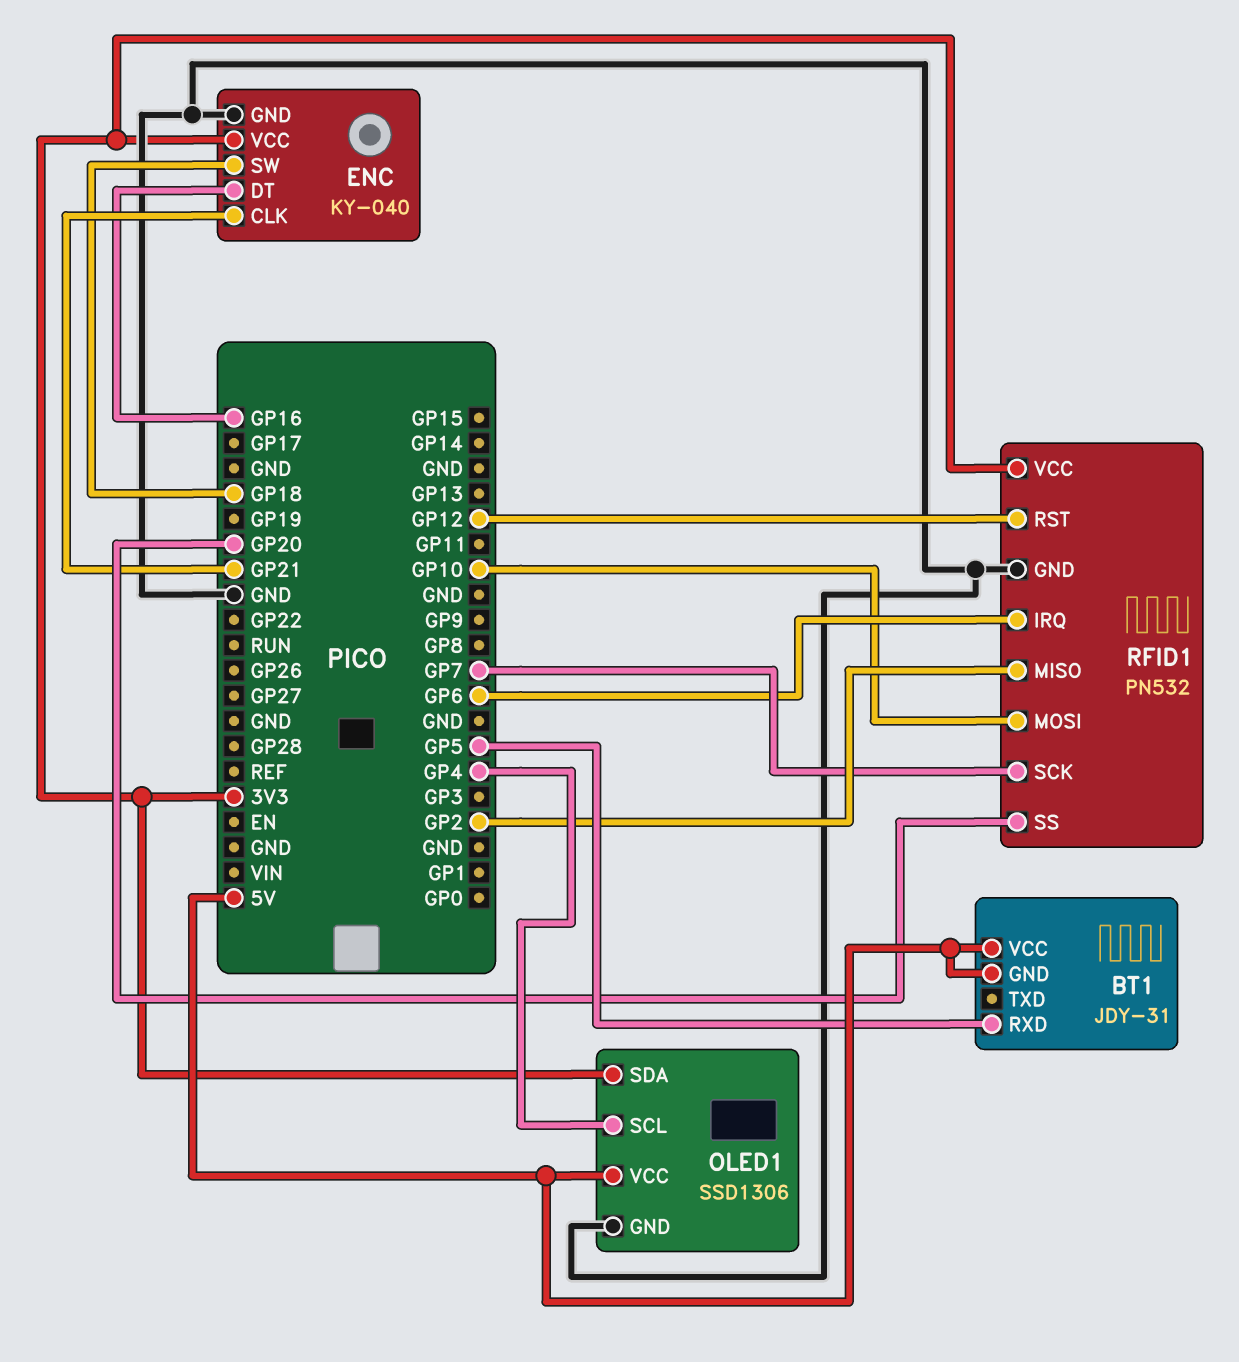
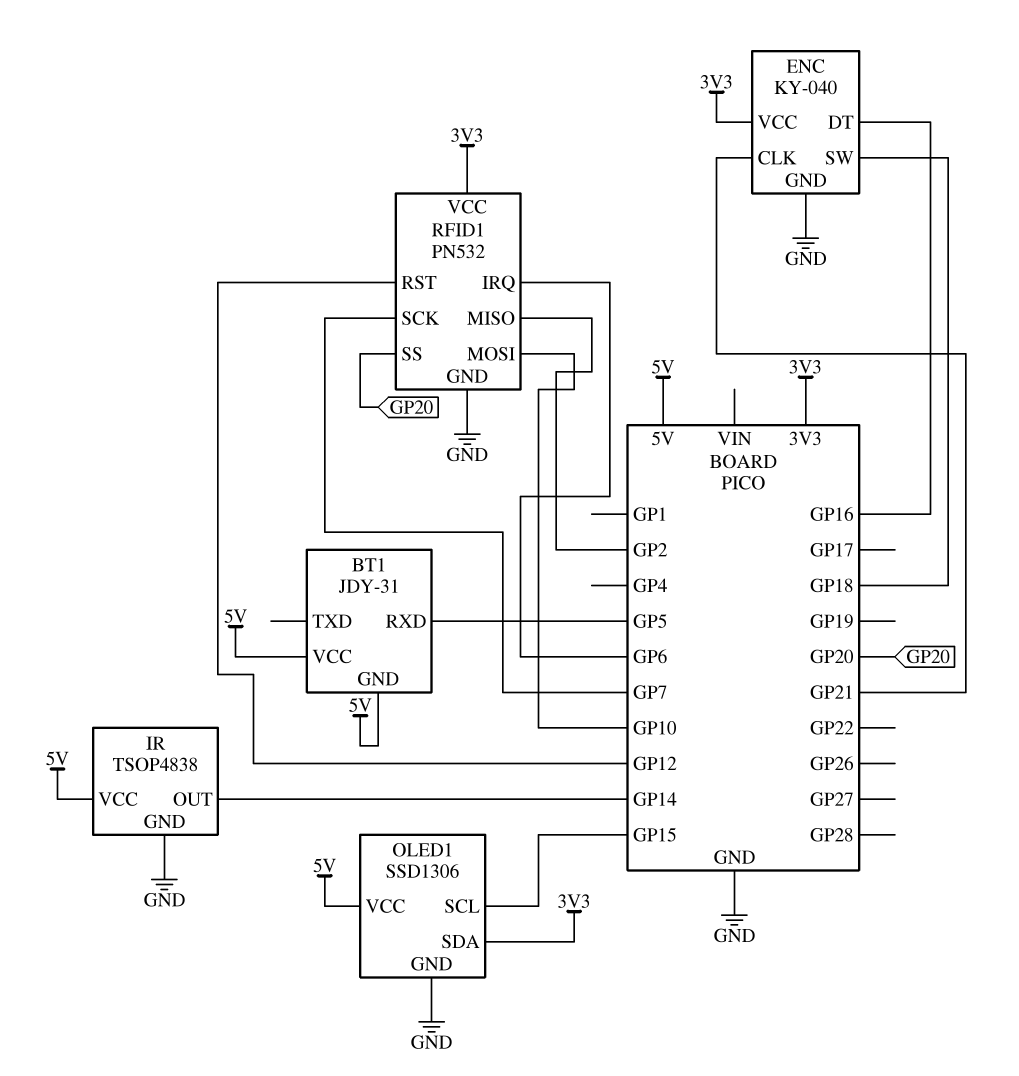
IR: none -> TSOP4838
IR pin GND: none -> GND
IR pin OUT: none -> GP14
IR pin VCC: none -> 5V
OLED1 pin SCL: GP4 -> GP15

